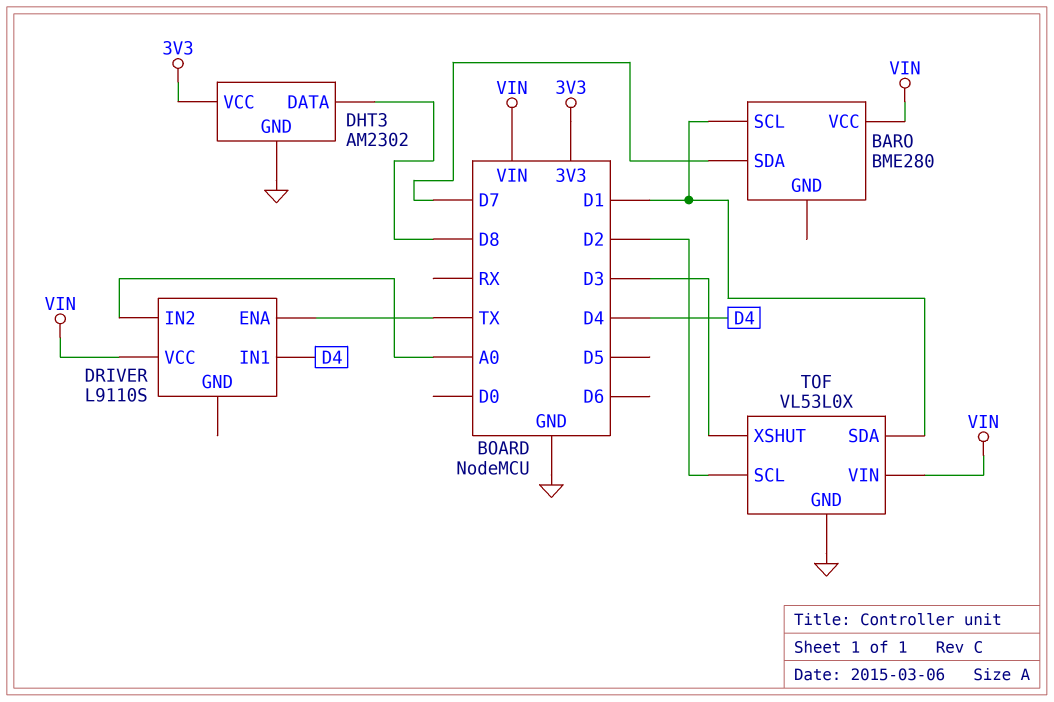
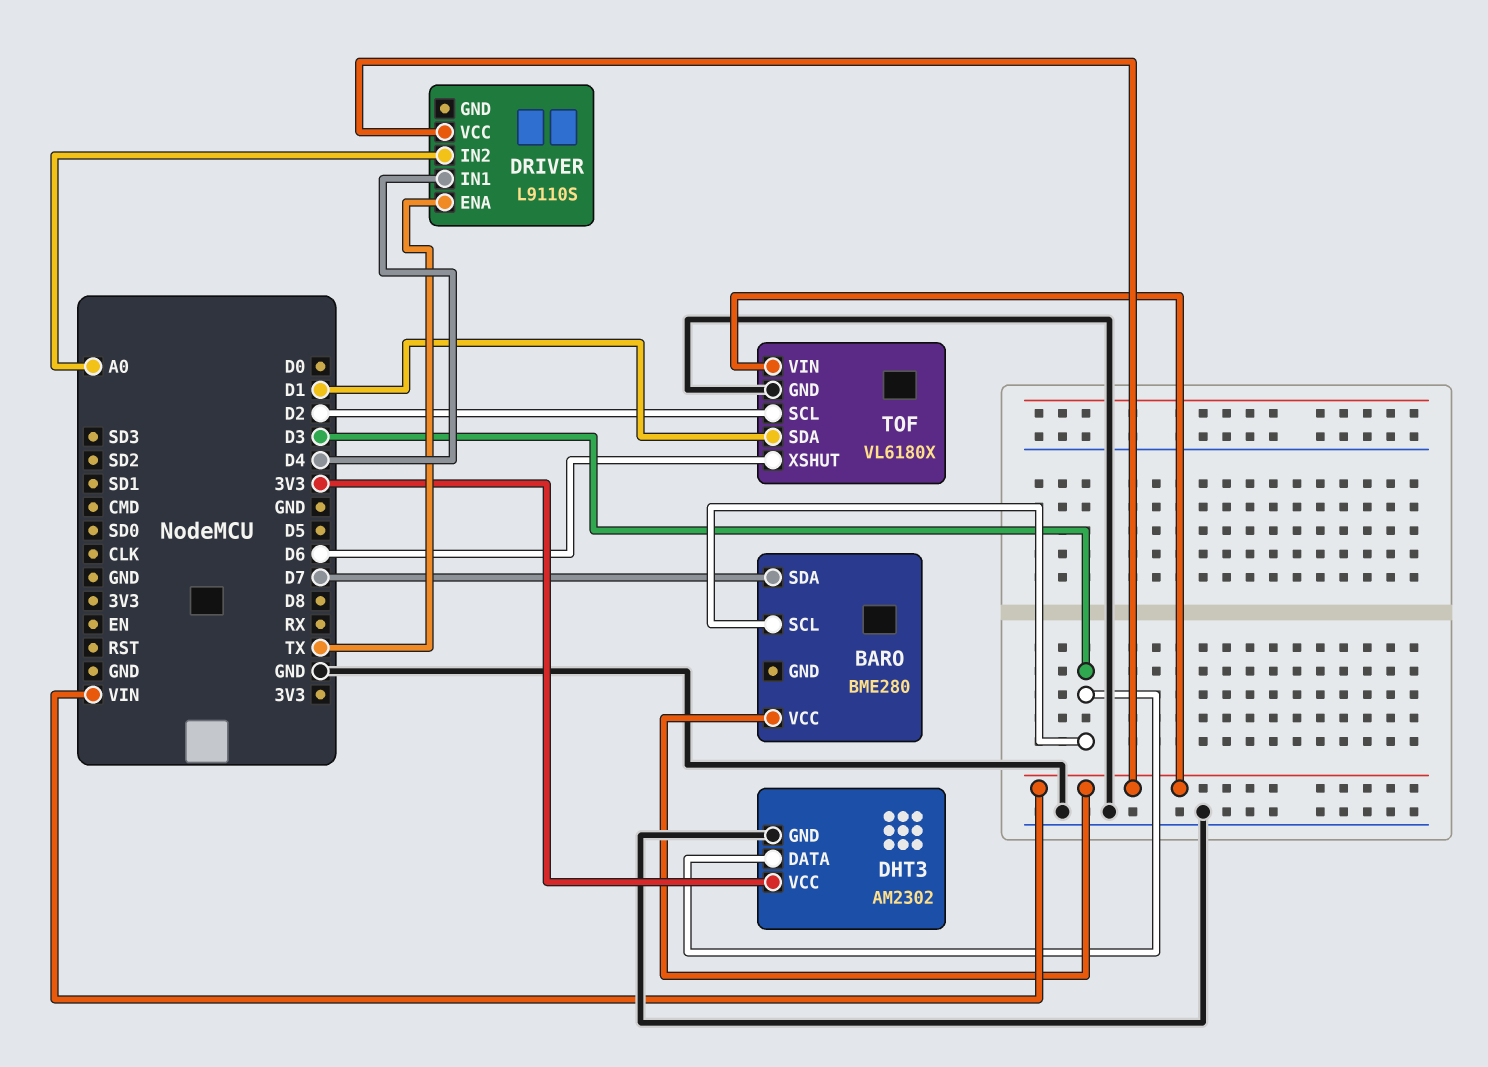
BARO pin SCL: D1 -> D3
DHT3 pin DATA: D8 -> D3
TOF: VL53L0X -> VL6180X
TOF pin XSHUT: D3 -> D6

